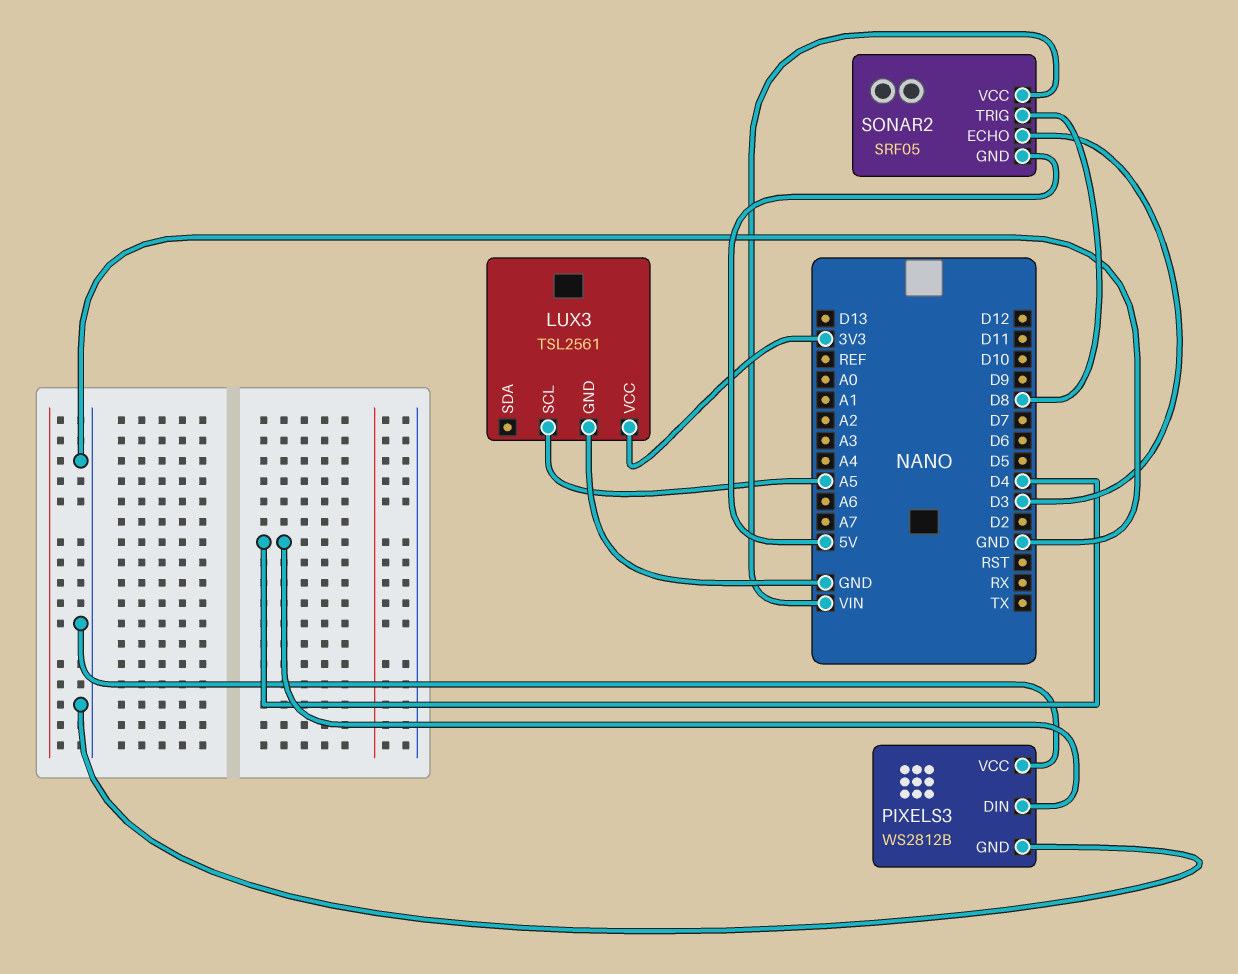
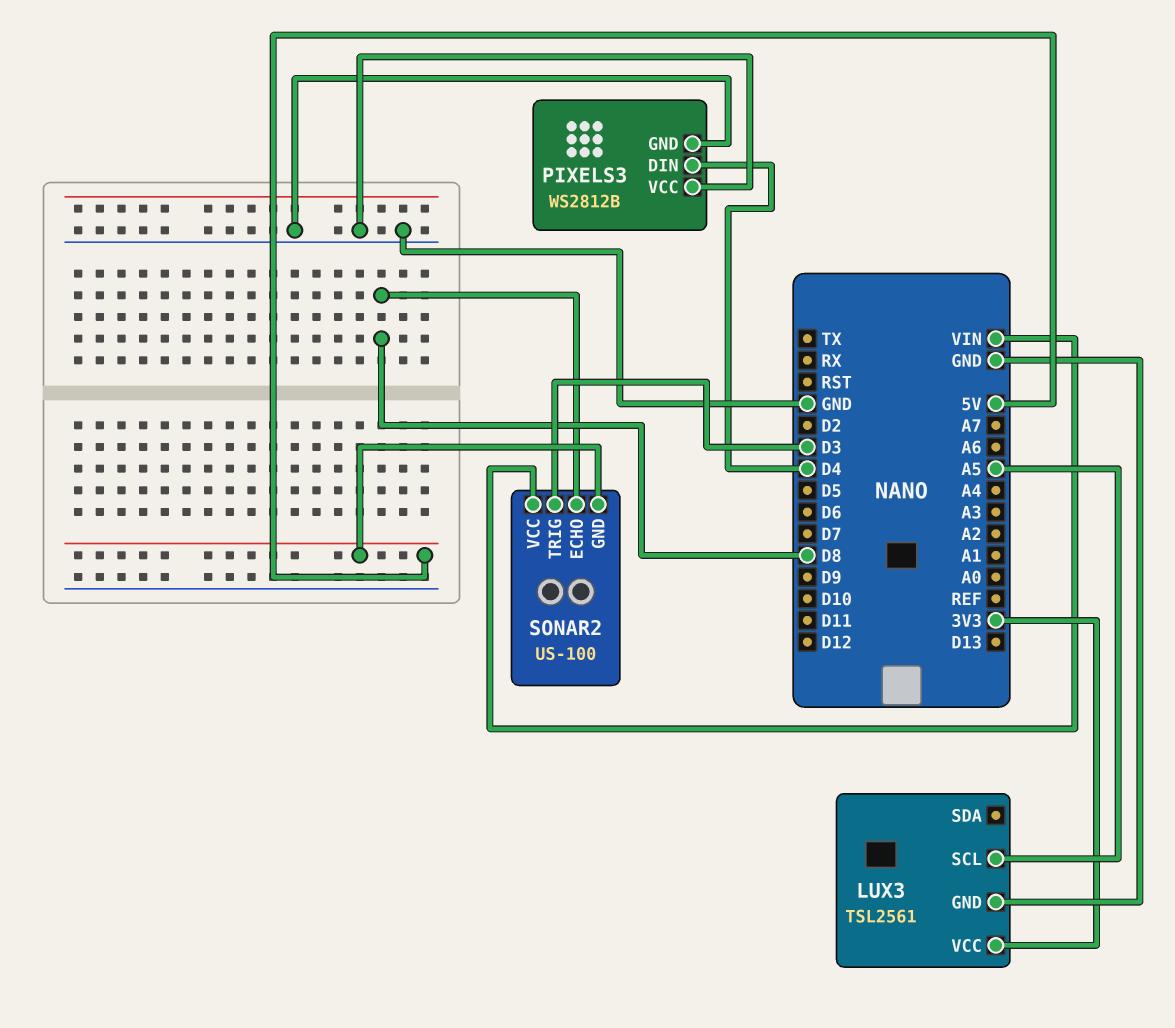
SONAR2: SRF05 -> US-100
SONAR2 pin ECHO: D3 -> D8
SONAR2 pin TRIG: D8 -> D3

